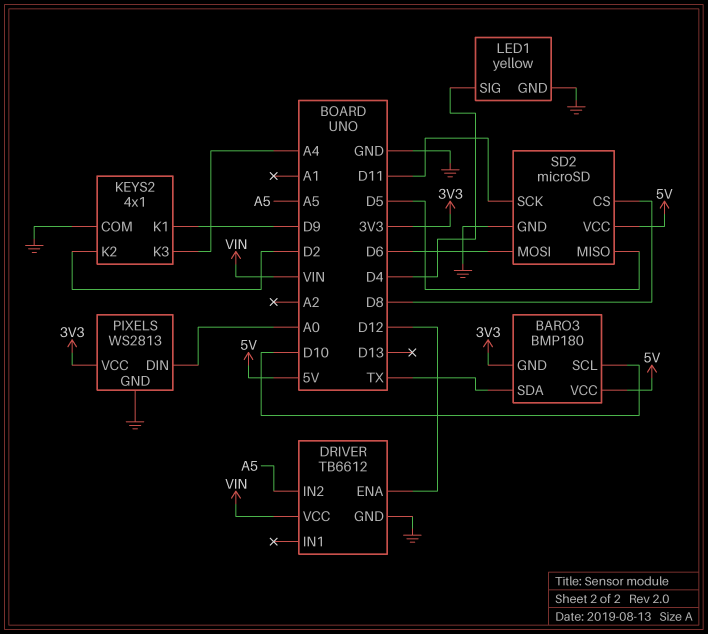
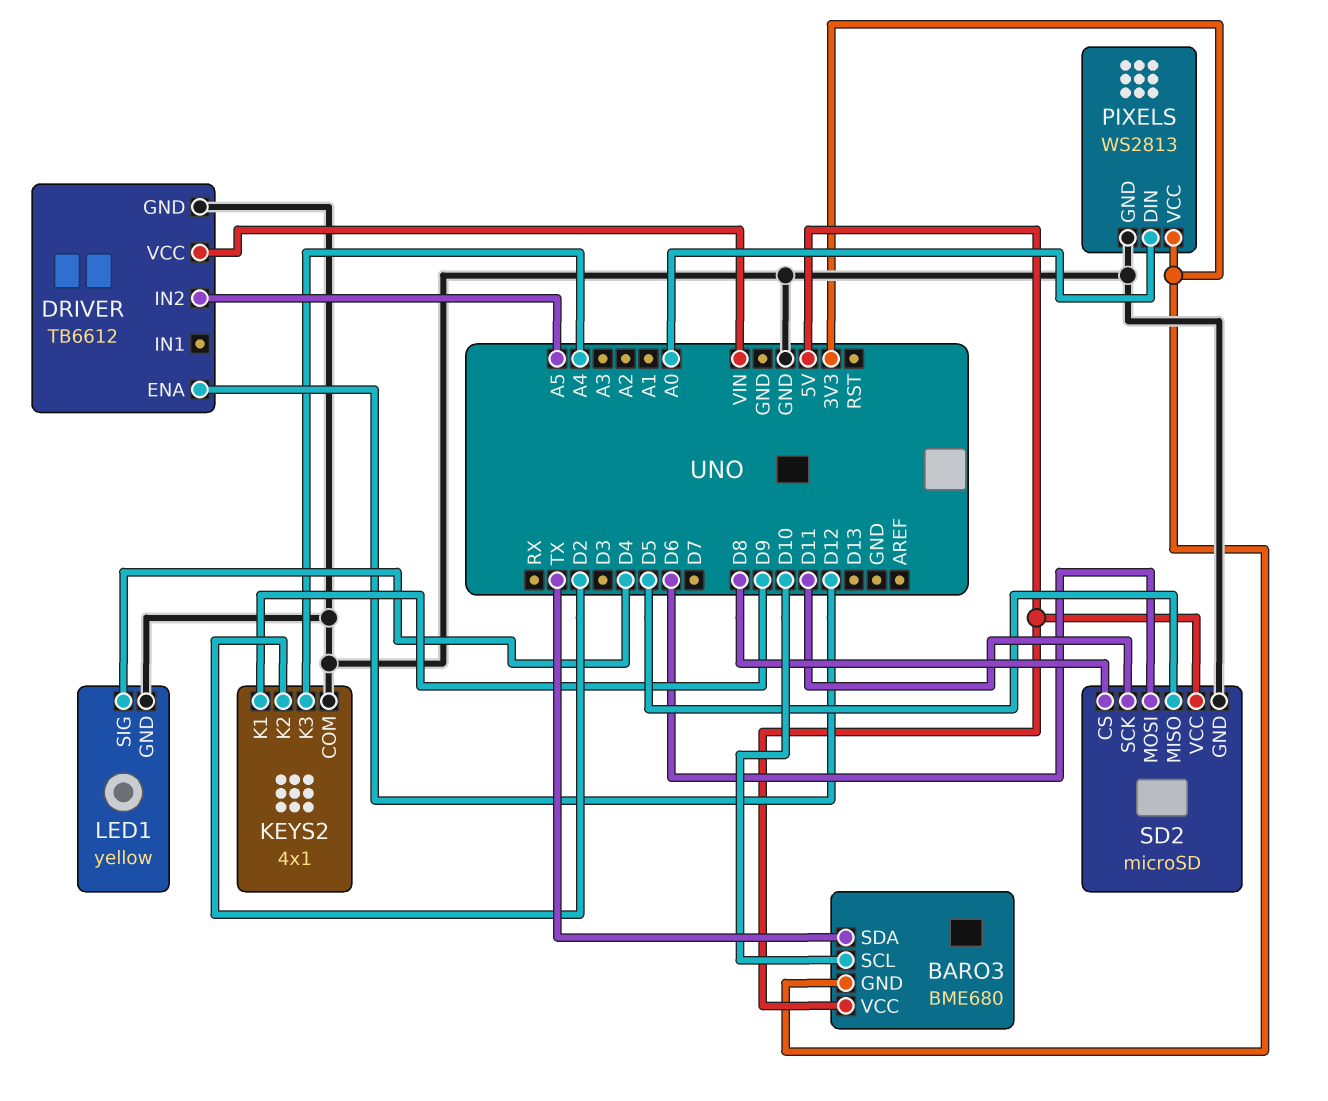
BARO3: BMP180 -> BME680

